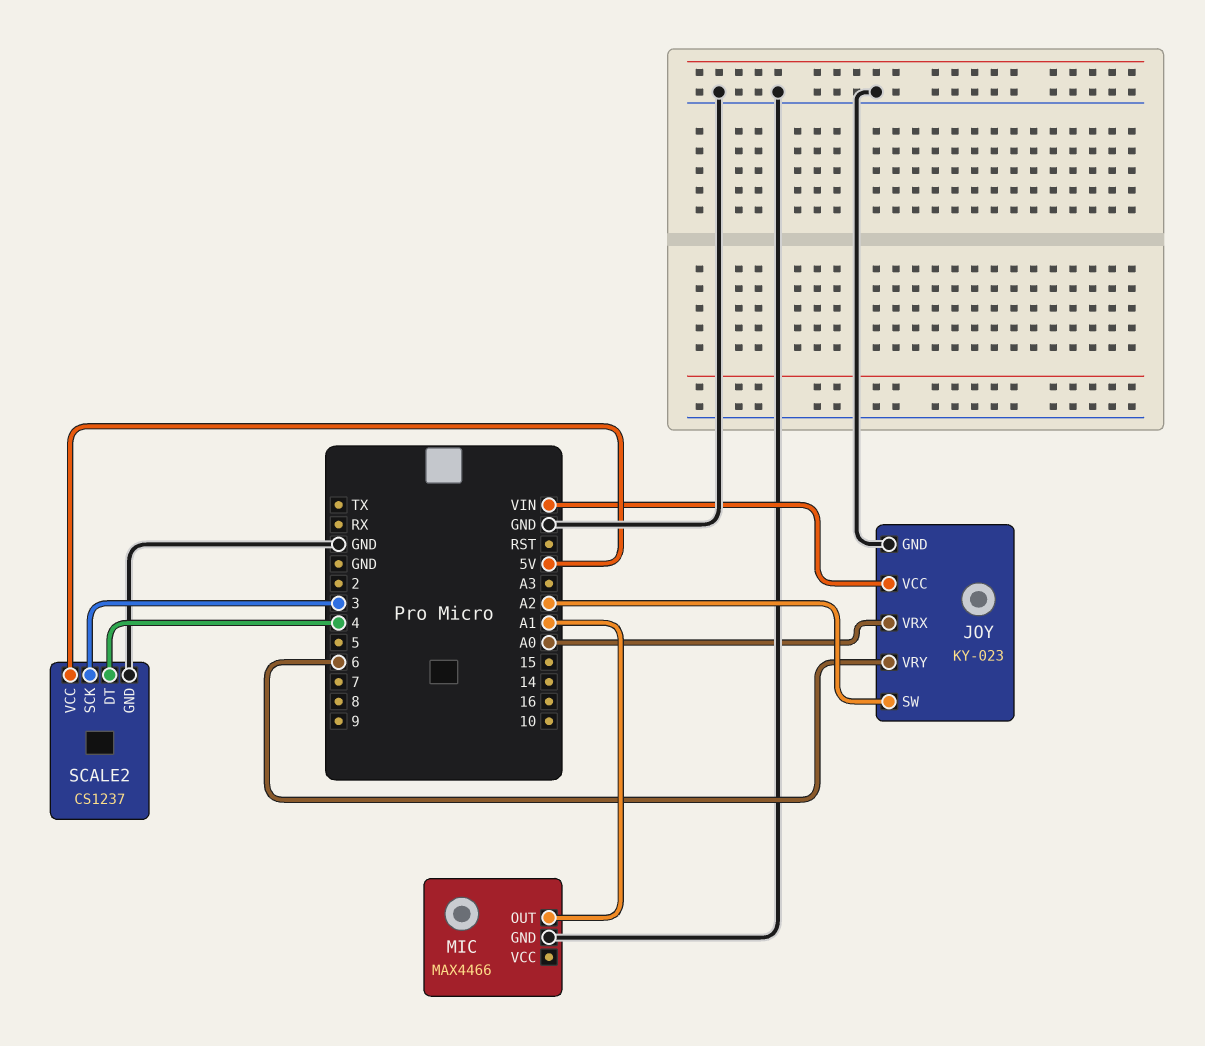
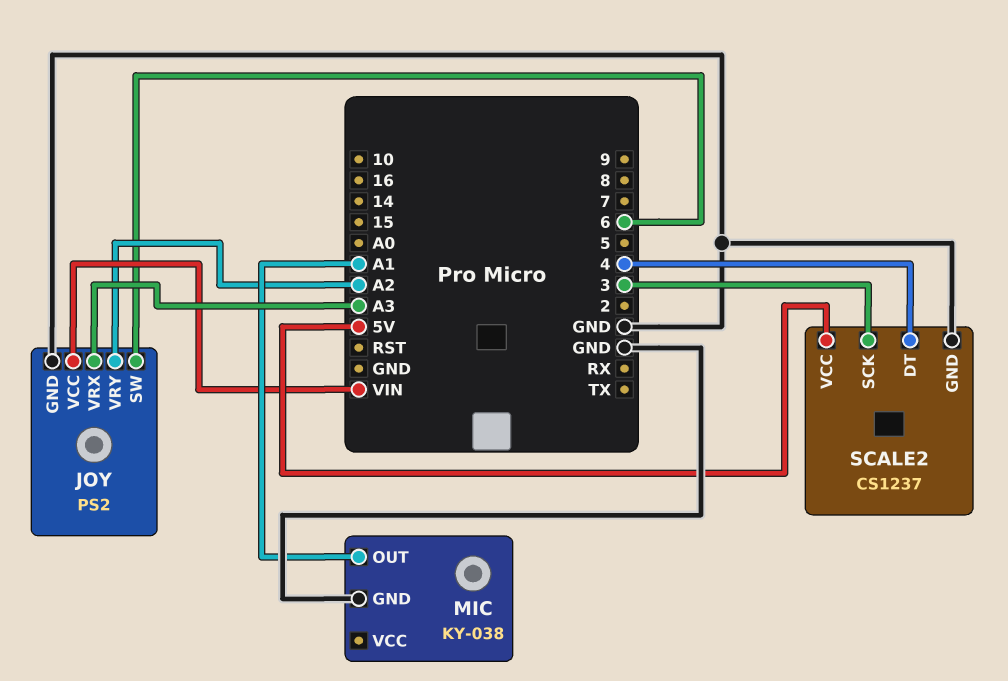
JOY: KY-023 -> PS2
JOY pin SW: A2 -> 6
JOY pin VRX: A0 -> A3
JOY pin VRY: 6 -> A2
MIC: MAX4466 -> KY-038

